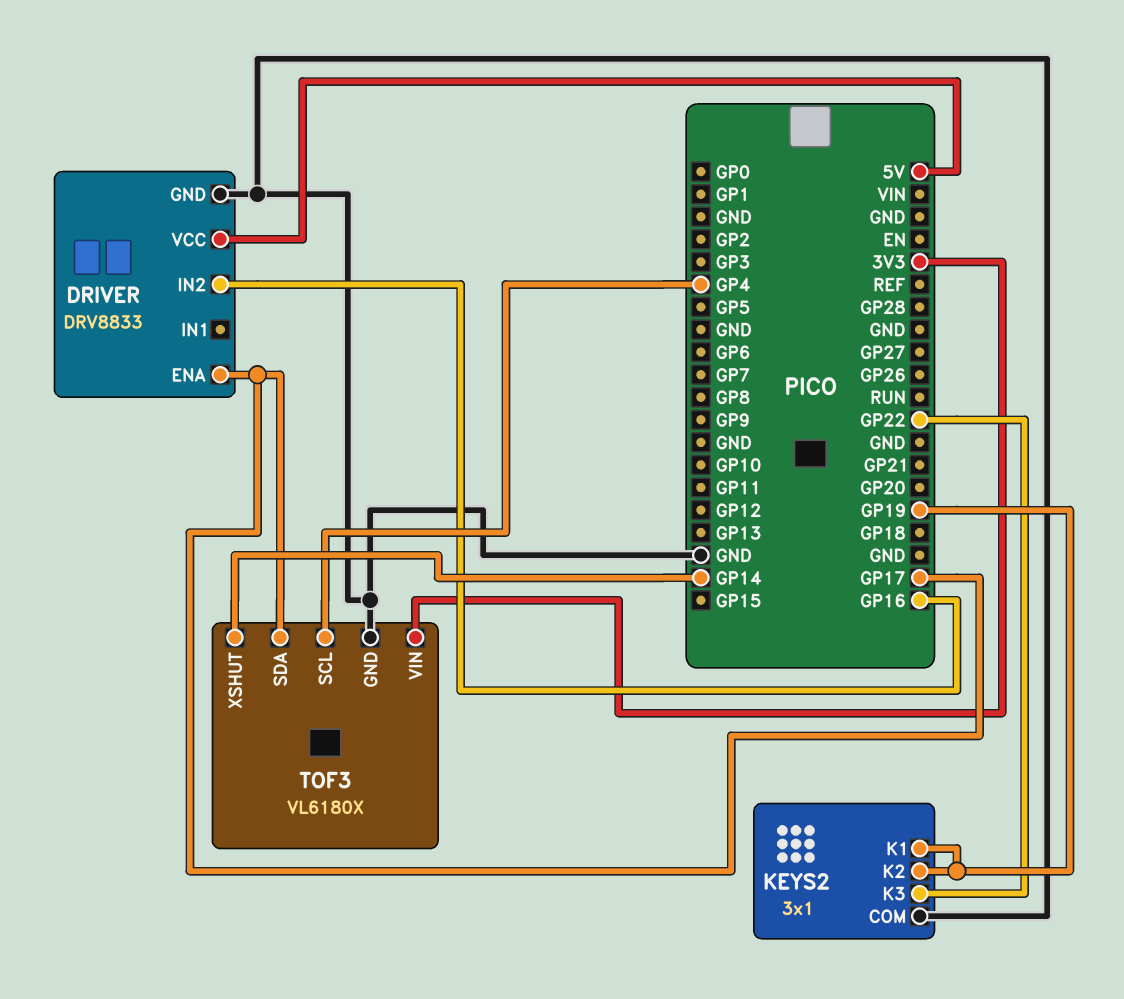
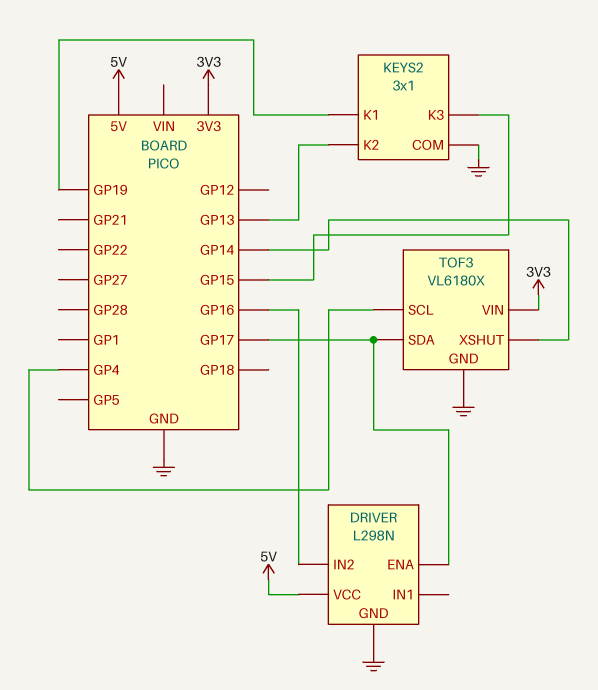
DRIVER: DRV8833 -> L298N
KEYS2 pin K2: GP19 -> GP13
KEYS2 pin K3: GP22 -> GP15

